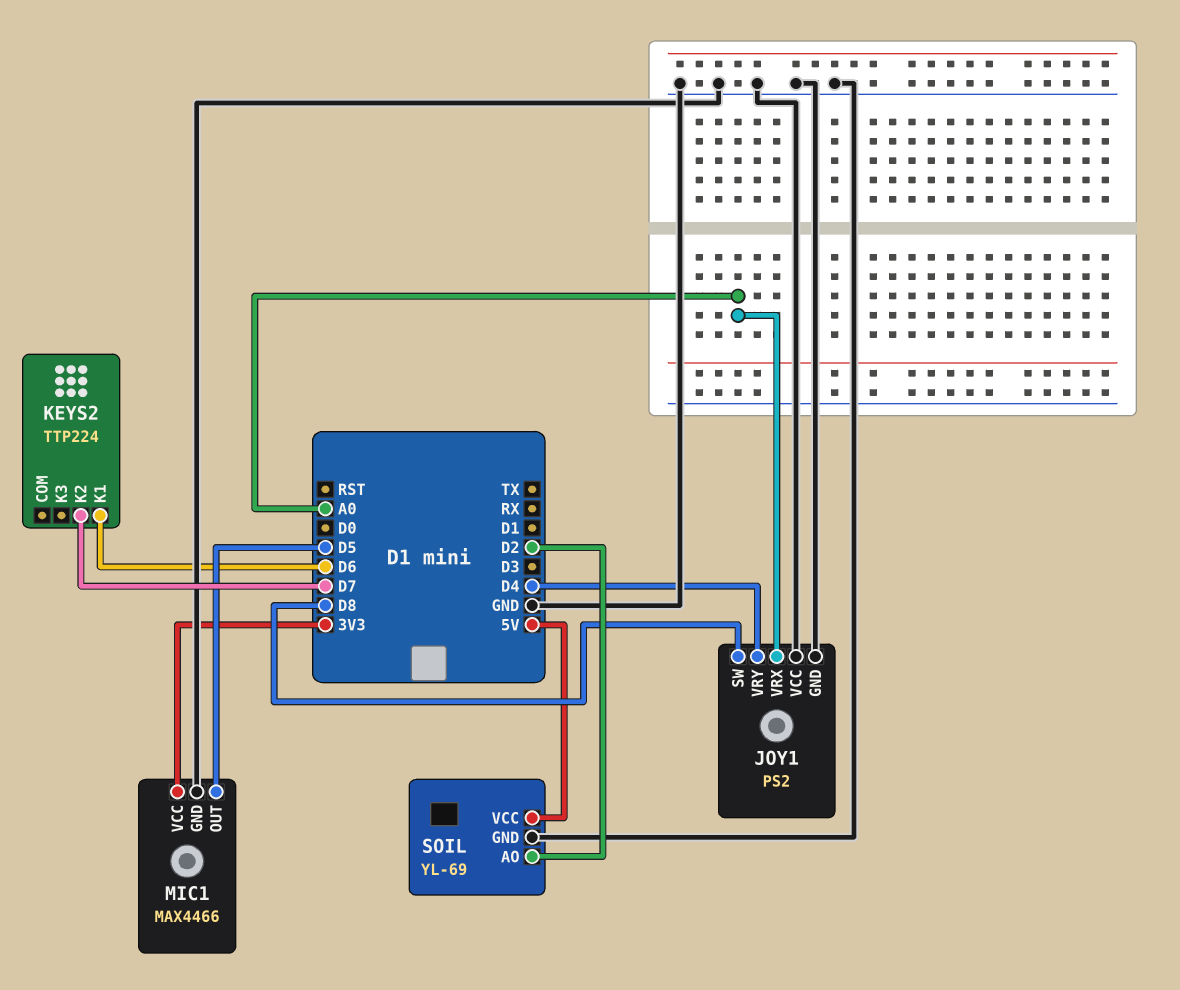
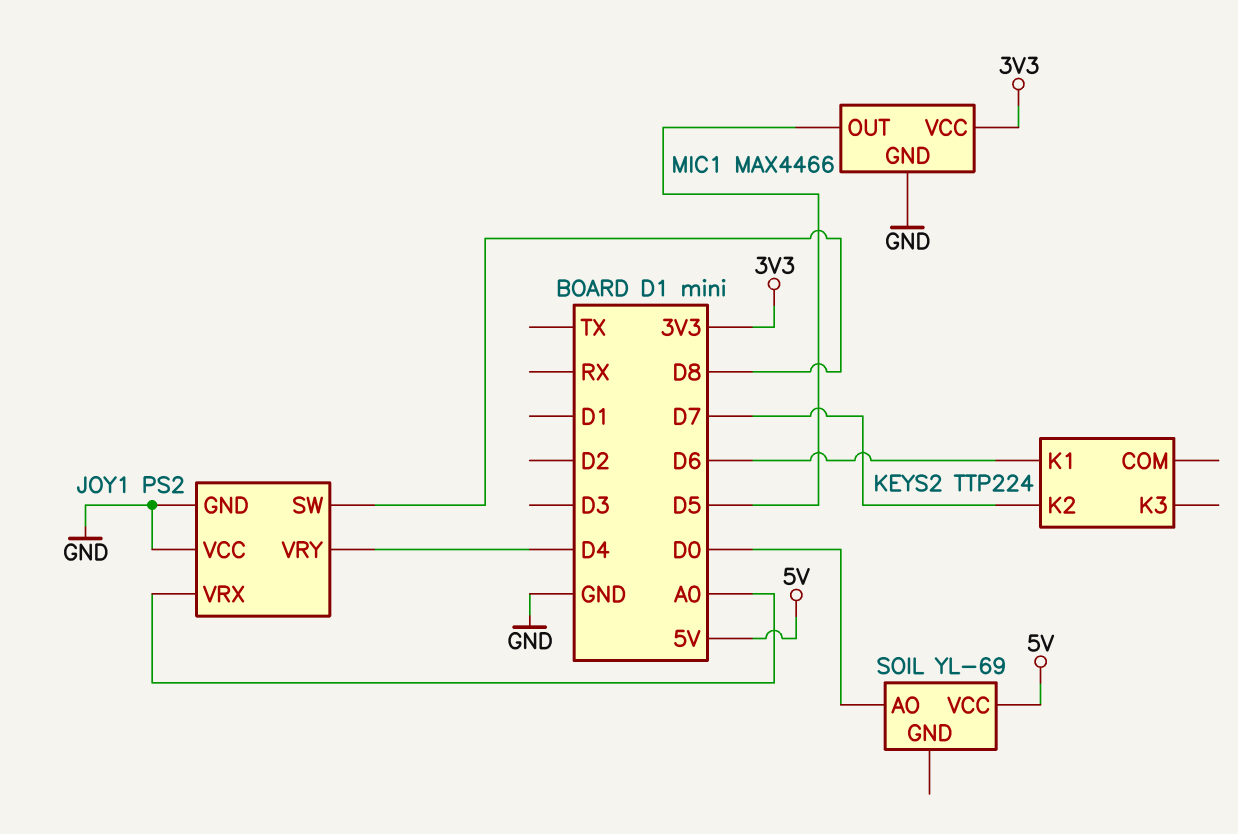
SOIL pin AO: D2 -> D0
SOIL pin GND: GND -> none

